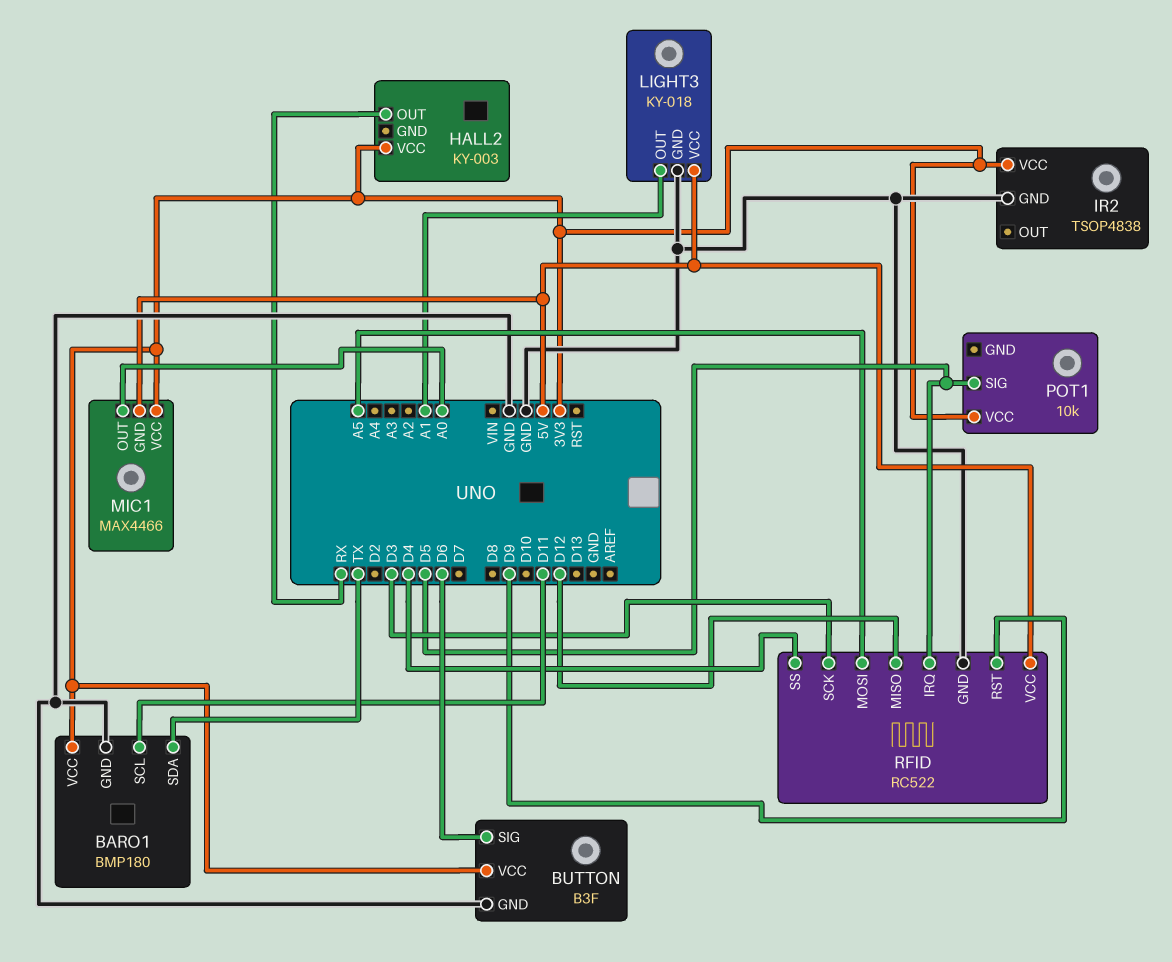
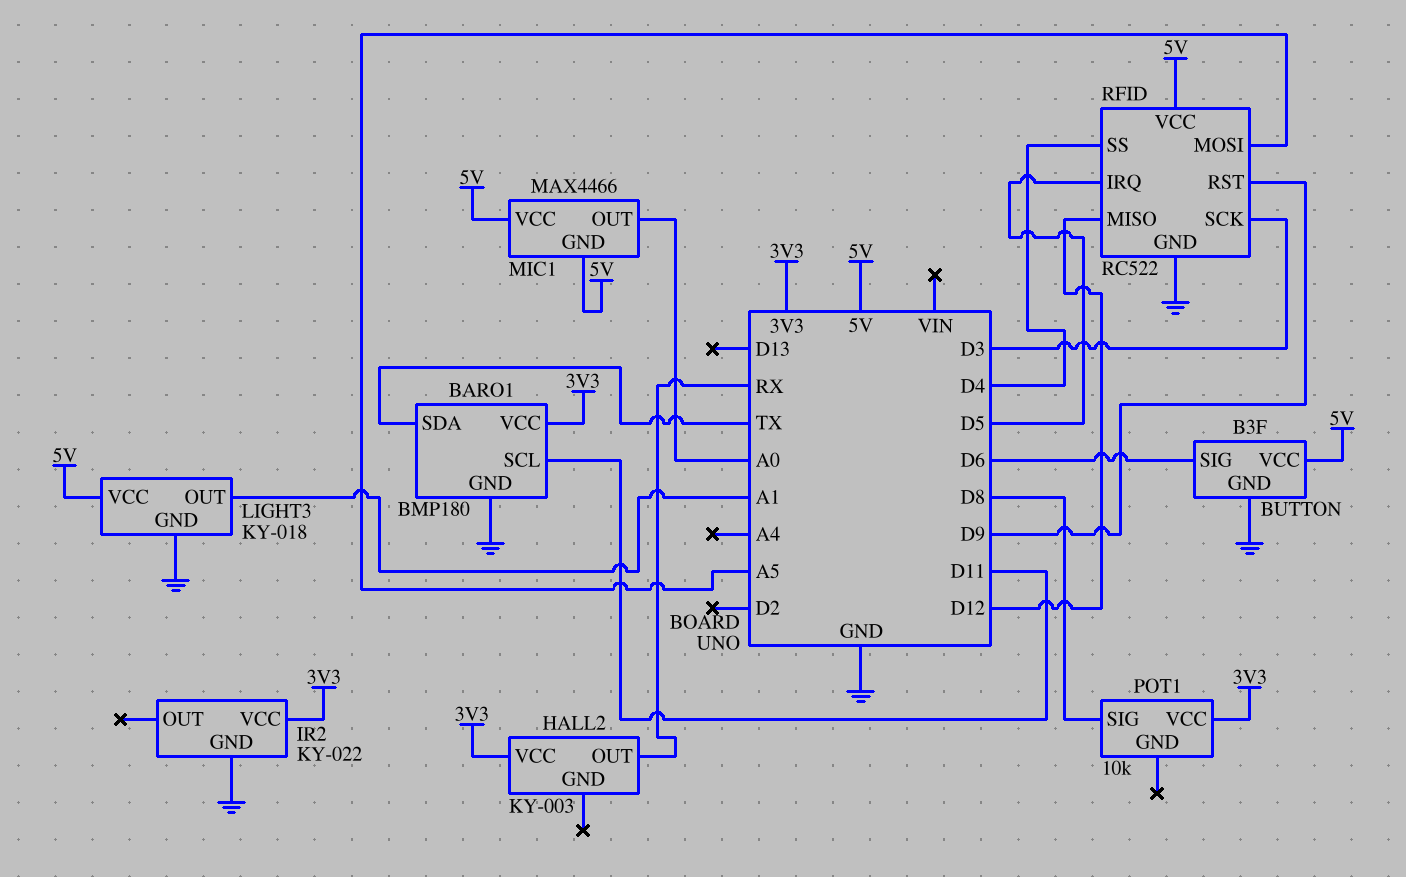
BUTTON pin VCC: 3V3 -> 5V
IR2: TSOP4838 -> KY-022
MIC1 pin VCC: 3V3 -> 5V
POT1 pin SIG: D5 -> D8

